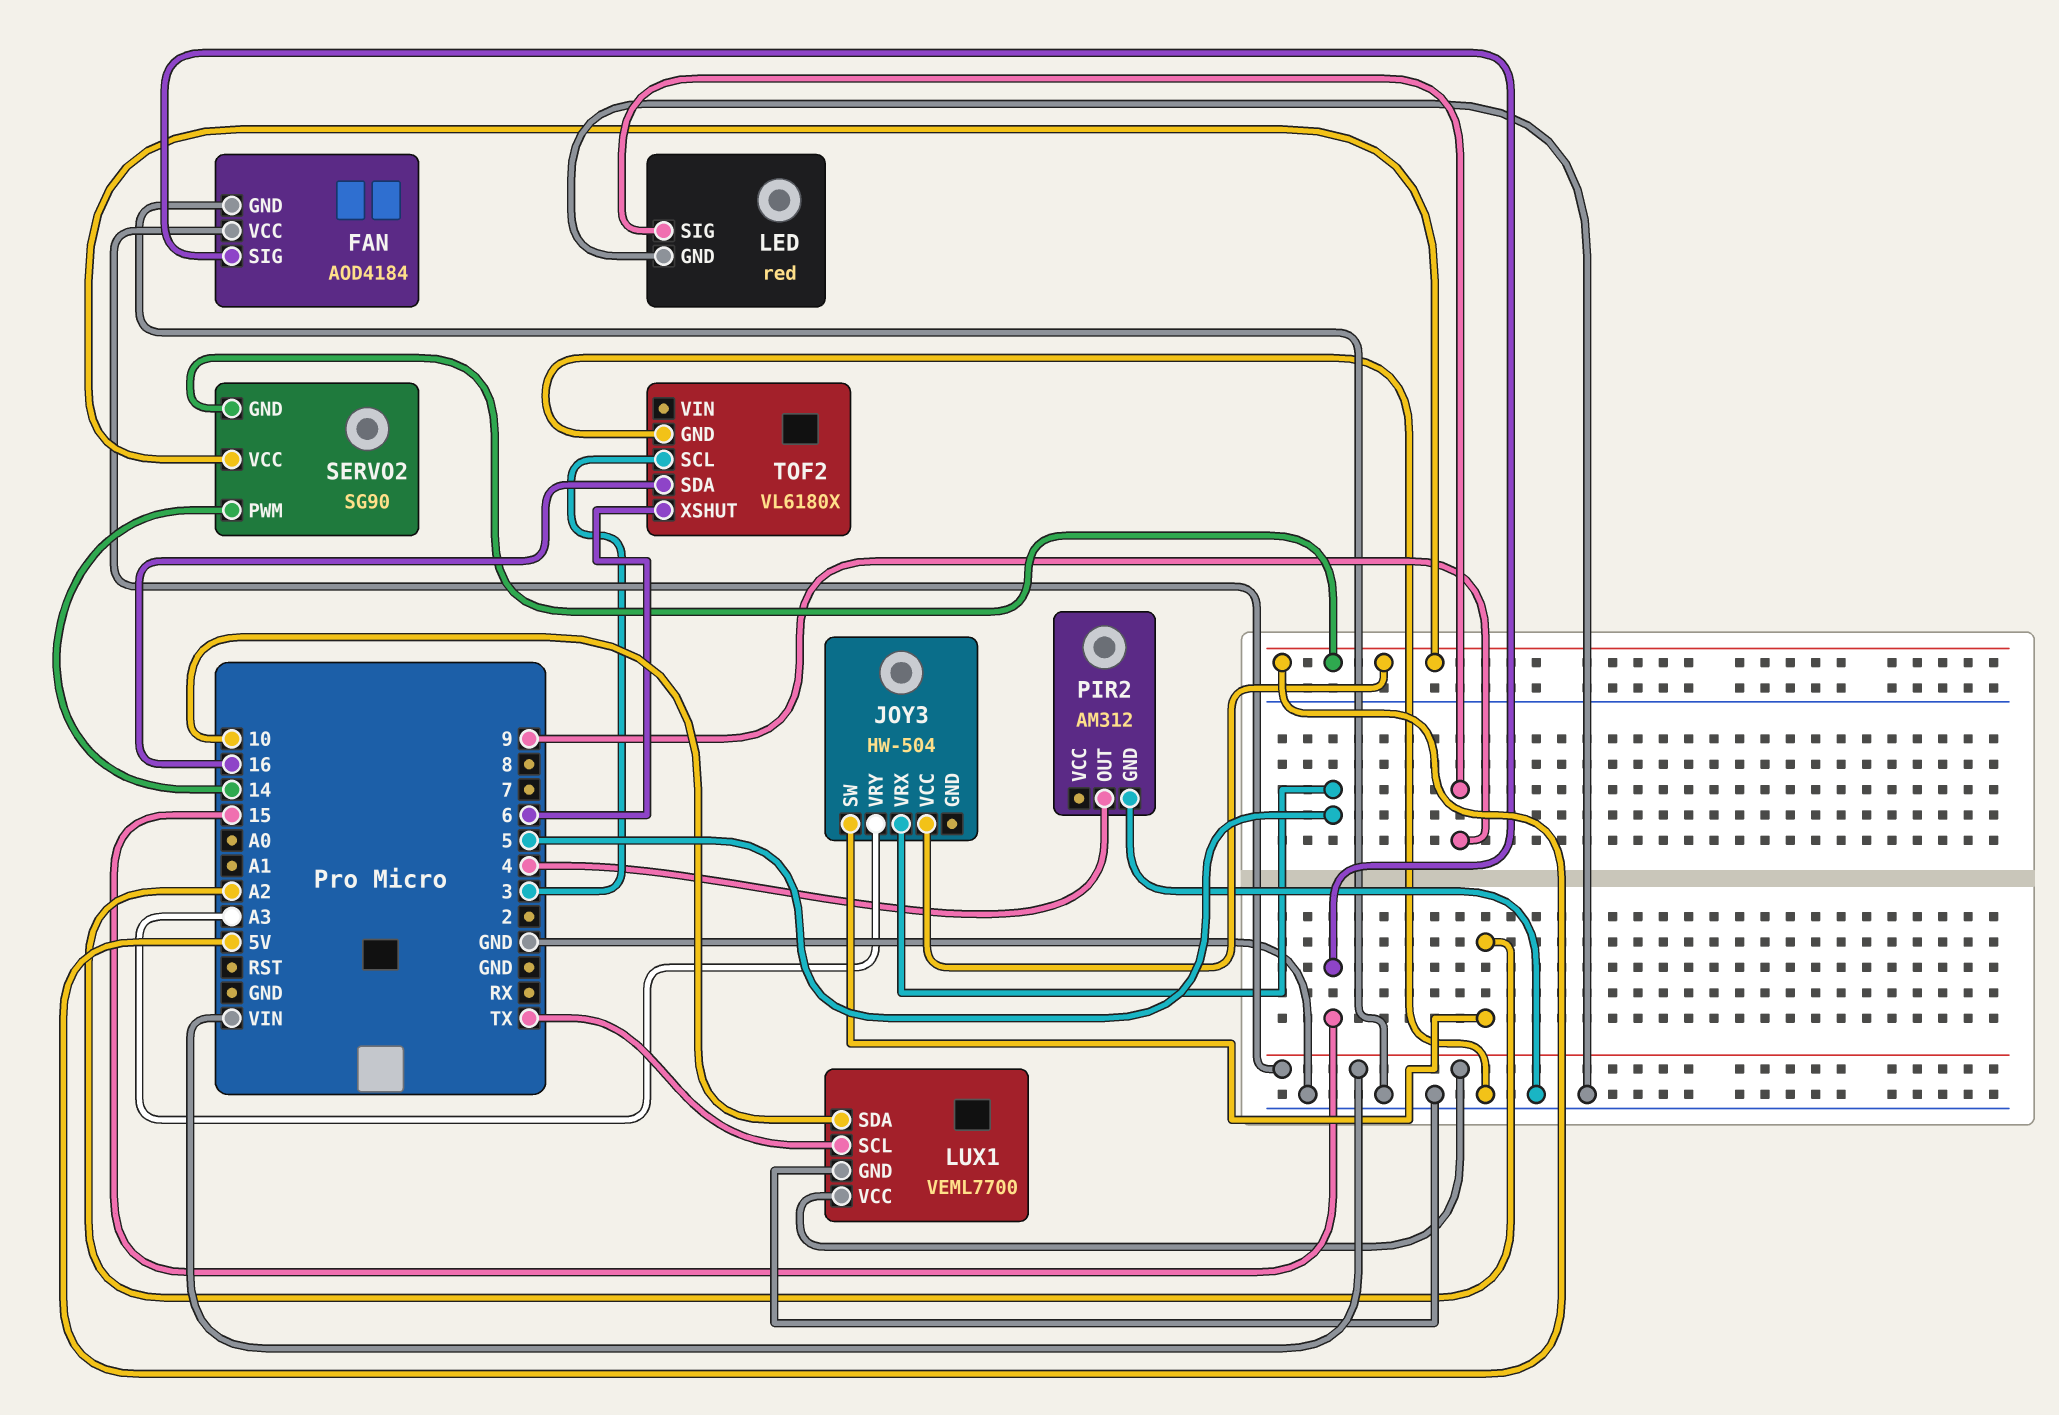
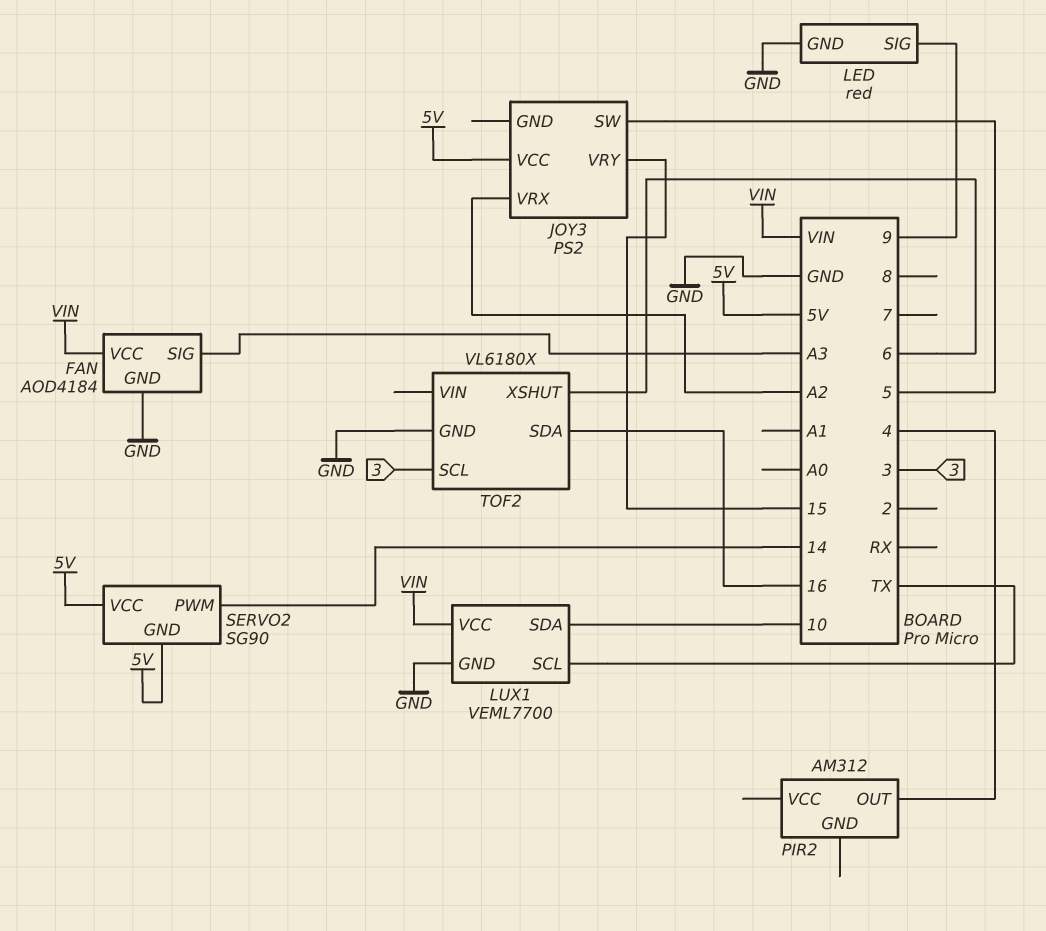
FAN pin SIG: 15 -> A3
JOY3: HW-504 -> PS2
JOY3 pin SW: A2 -> 5
JOY3 pin VRX: 5 -> A2
JOY3 pin VRY: A3 -> 15
PIR2 pin GND: GND -> none

